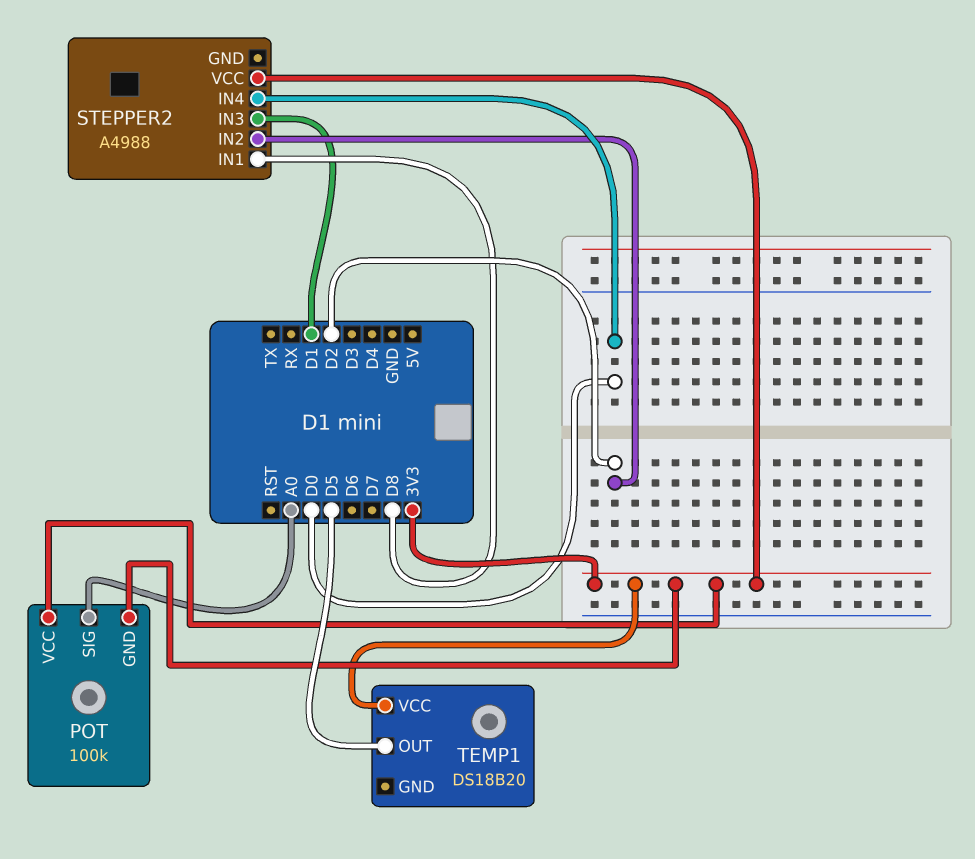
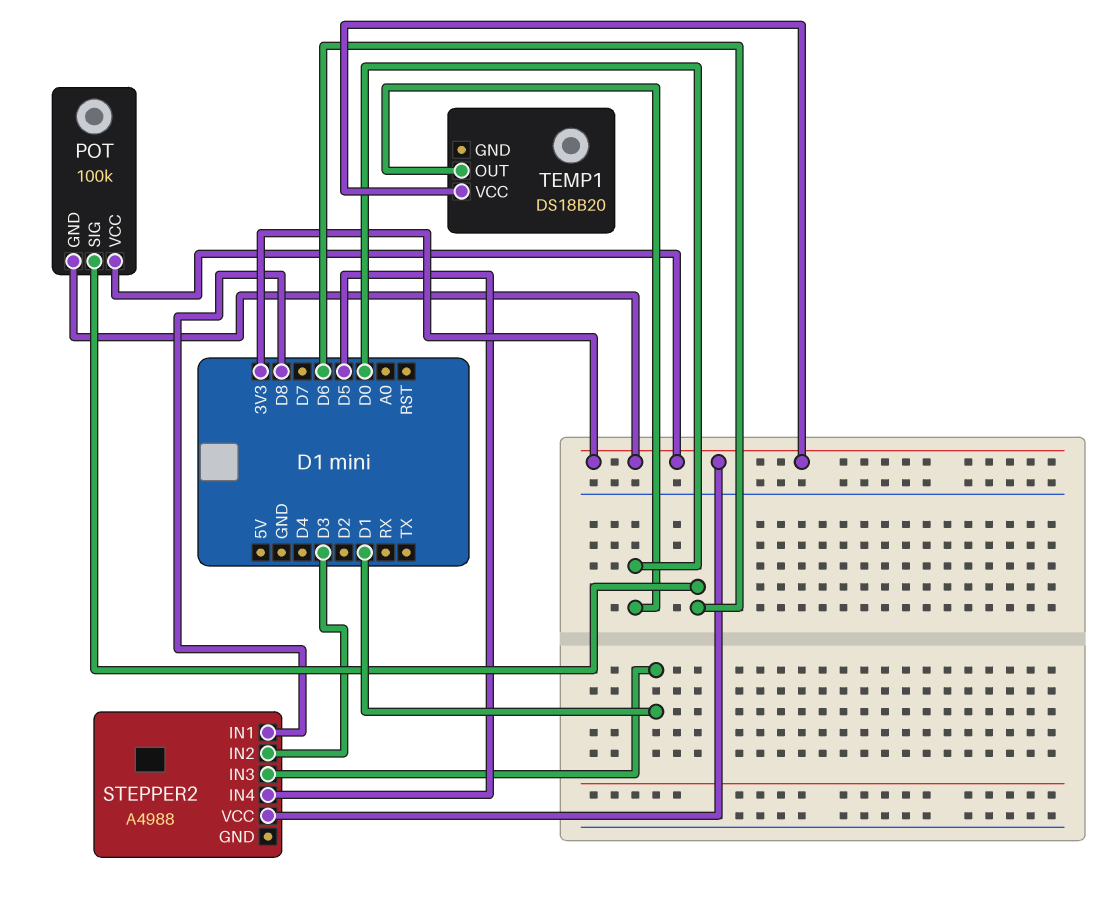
POT pin SIG: A0 -> D6
STEPPER2 pin IN2: D2 -> D3
STEPPER2 pin IN4: D0 -> D5
TEMP1 pin OUT: D5 -> D0

